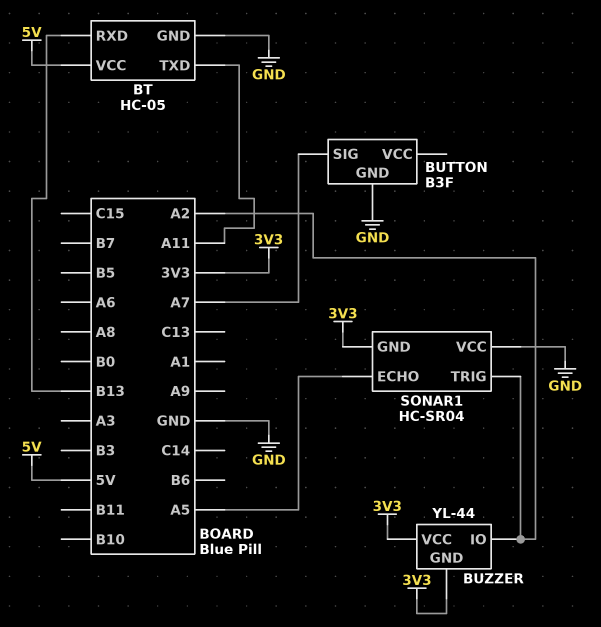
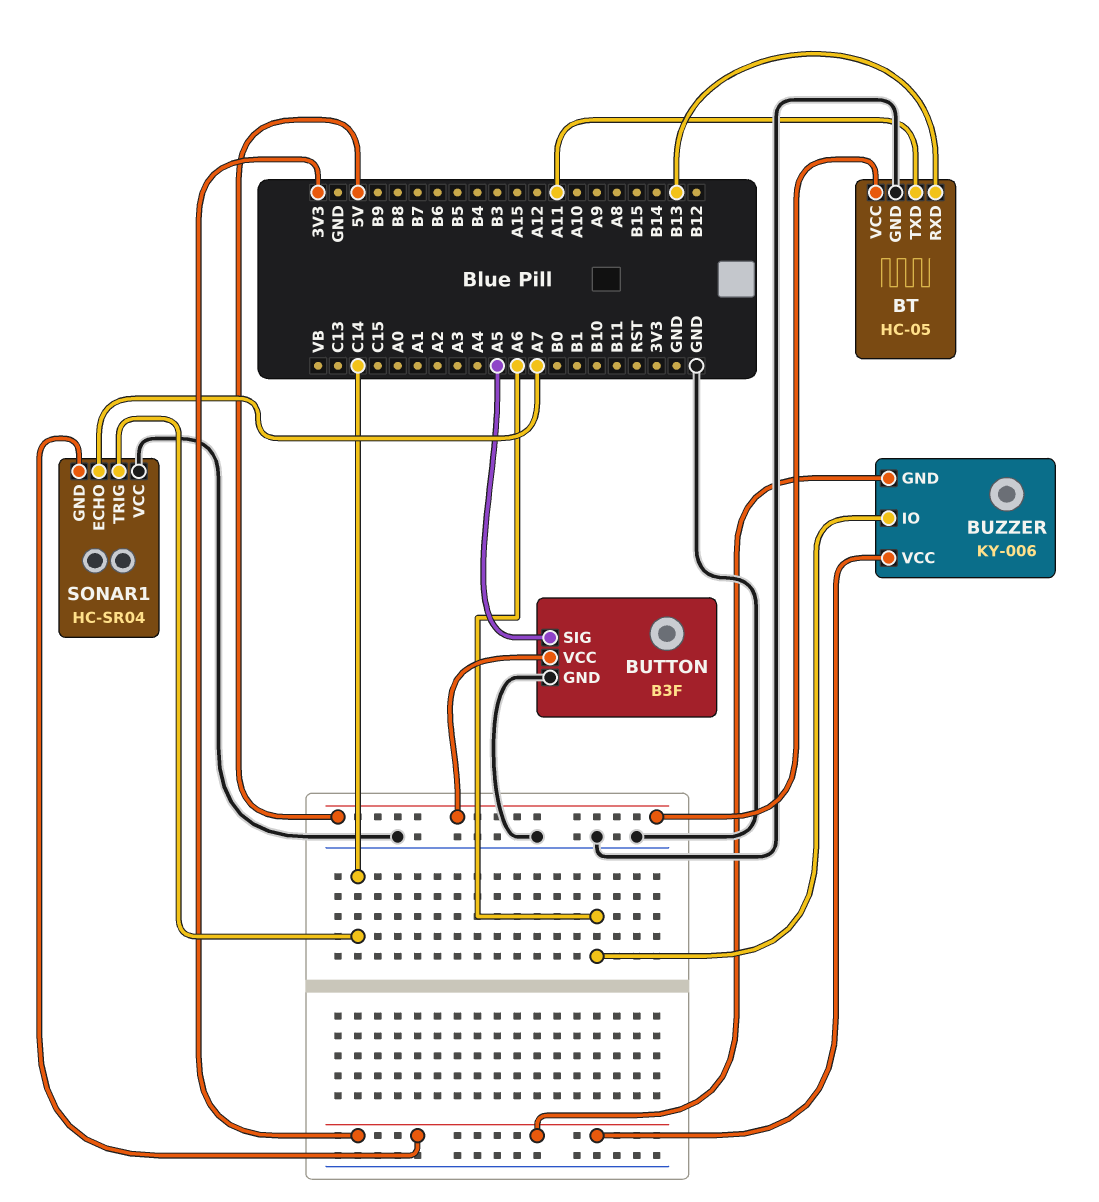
BUTTON pin SIG: A7 -> A5
BUTTON pin VCC: none -> 5V
BUZZER: YL-44 -> KY-006
BUZZER pin IO: A2 -> A6
SONAR1 pin ECHO: A5 -> A7
SONAR1 pin TRIG: A2 -> C14

